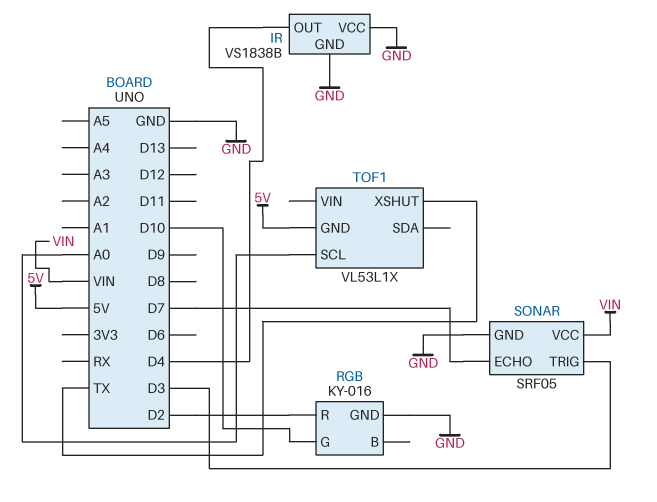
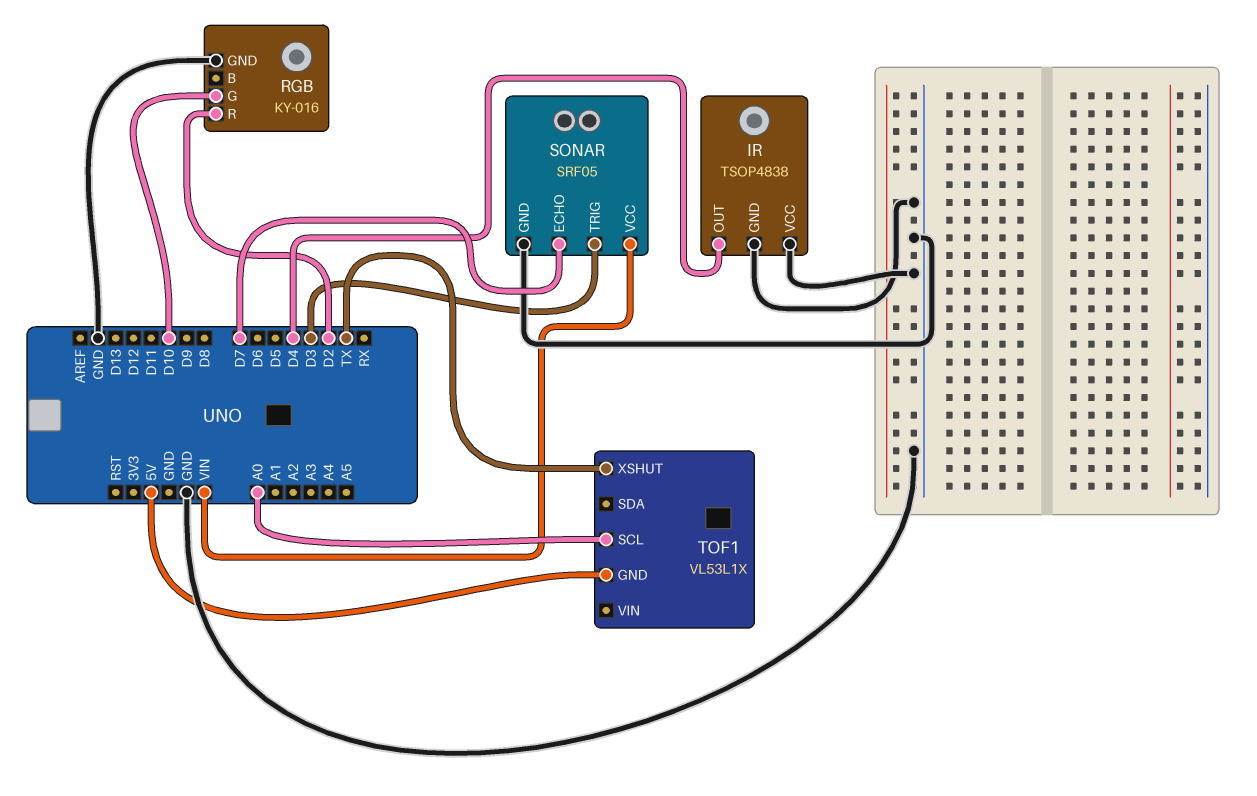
IR: VS1838B -> TSOP4838

